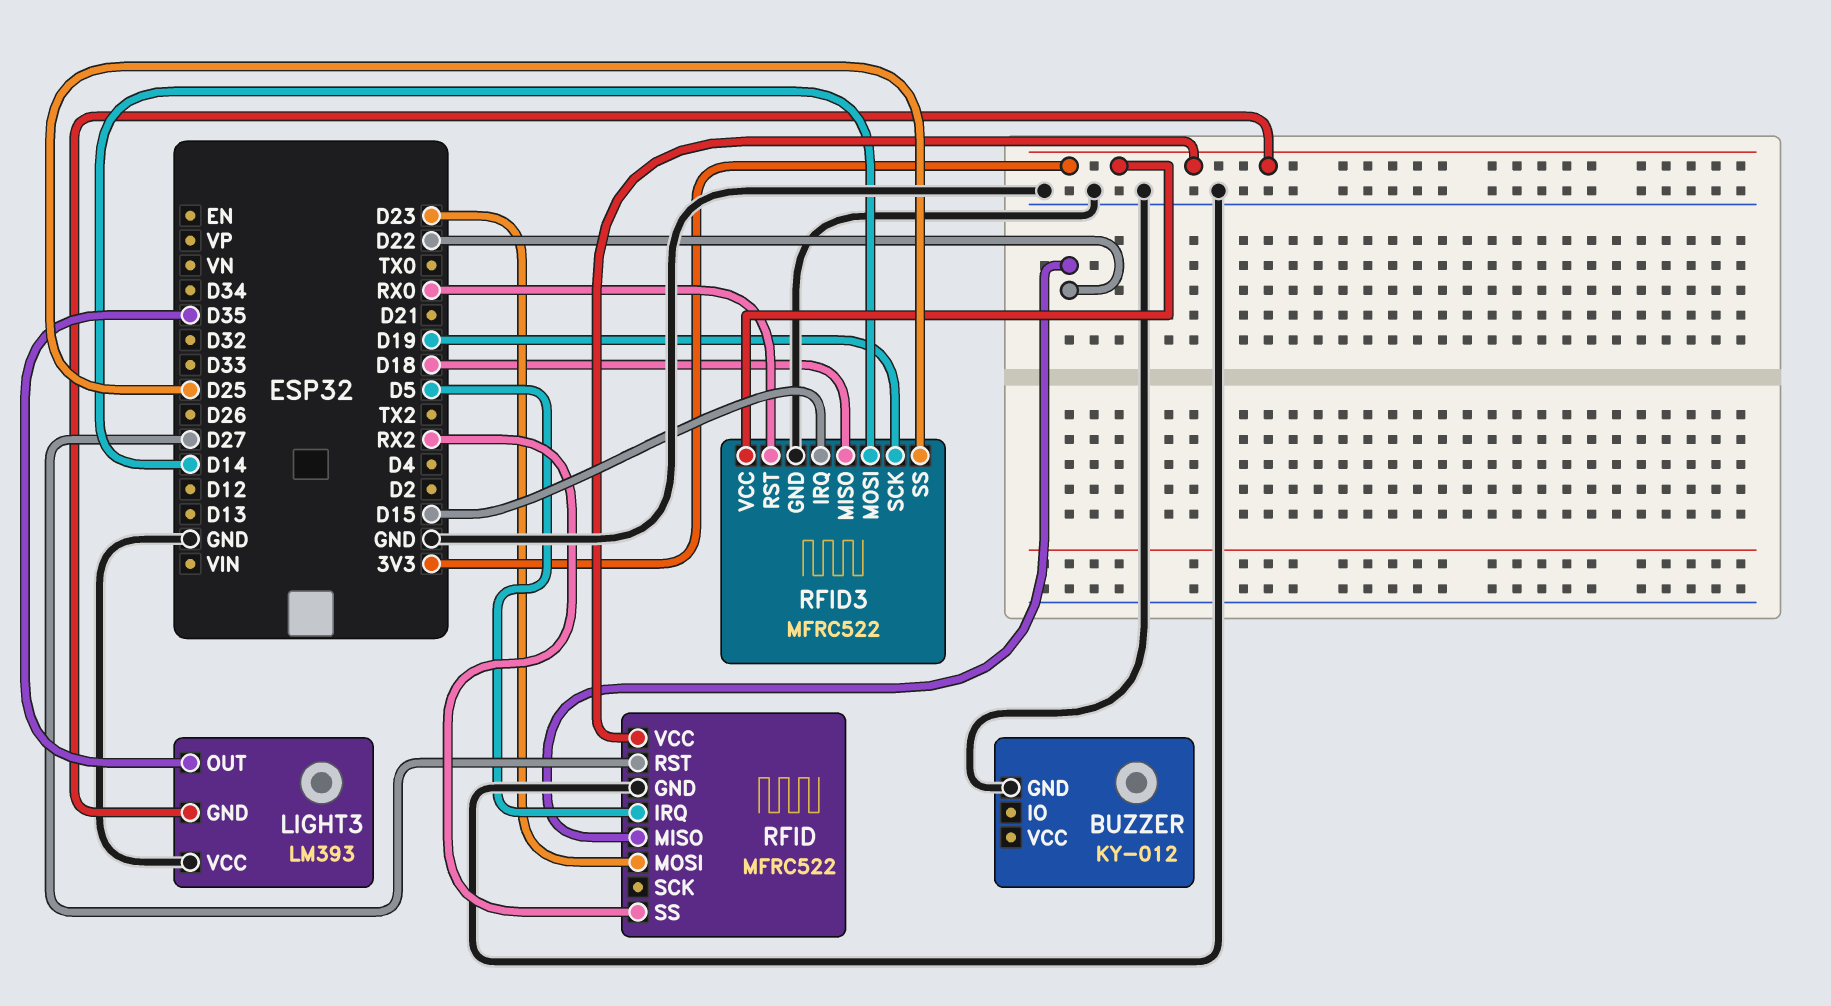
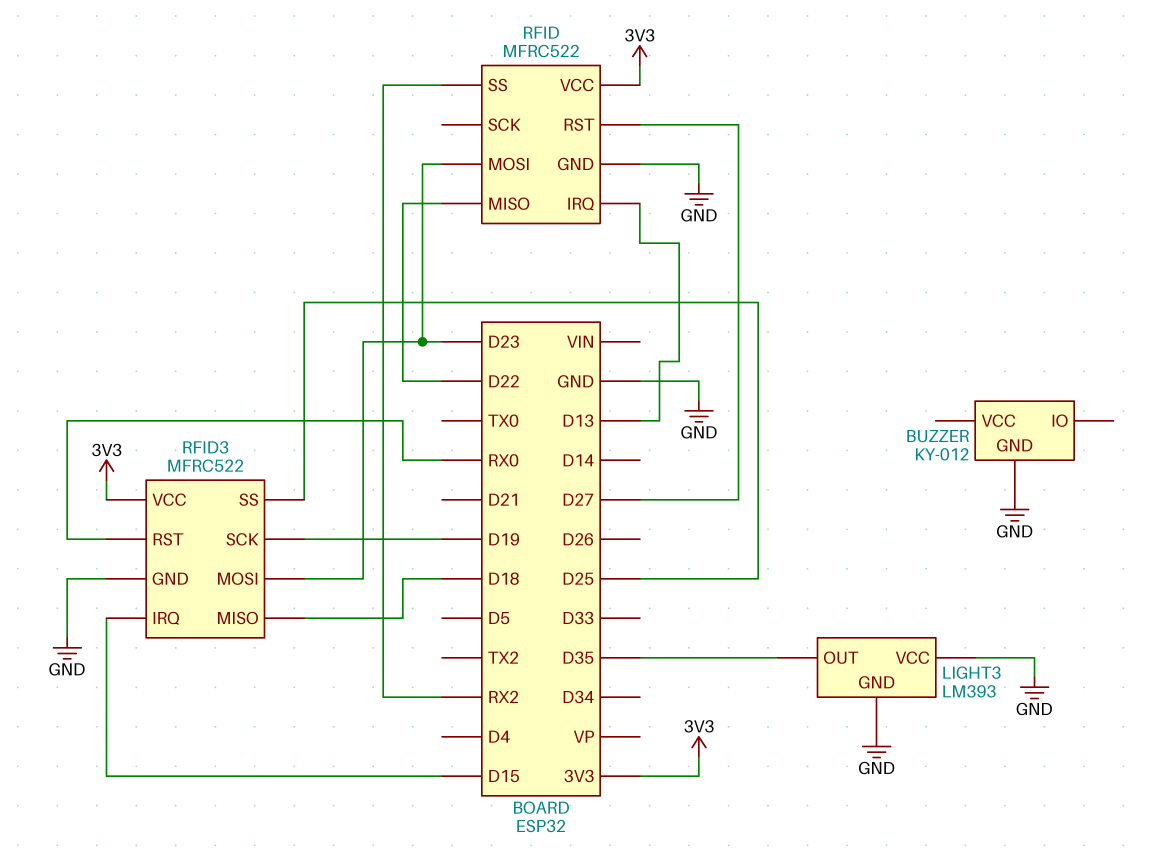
LIGHT3 pin GND: 3V3 -> GND
RFID pin IRQ: D5 -> D13
RFID3 pin MOSI: D14 -> D23

